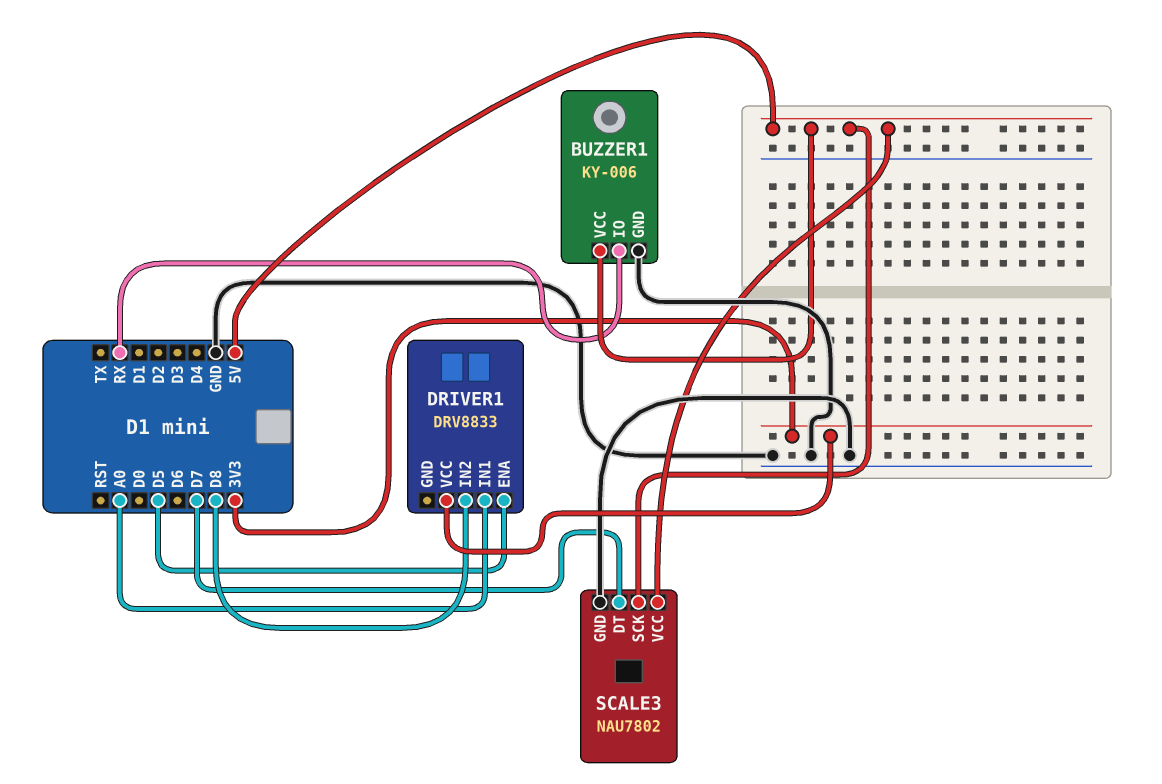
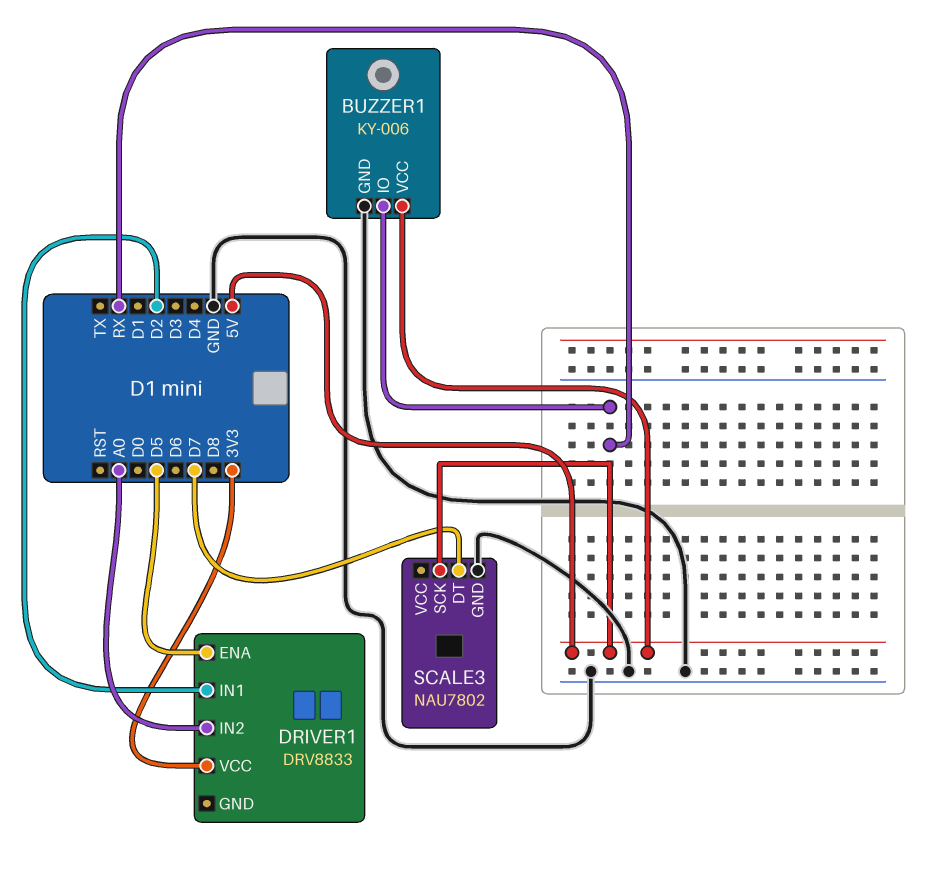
DRIVER1 pin IN1: A0 -> D2
DRIVER1 pin IN2: D8 -> A0
SCALE3 pin VCC: 5V -> none

